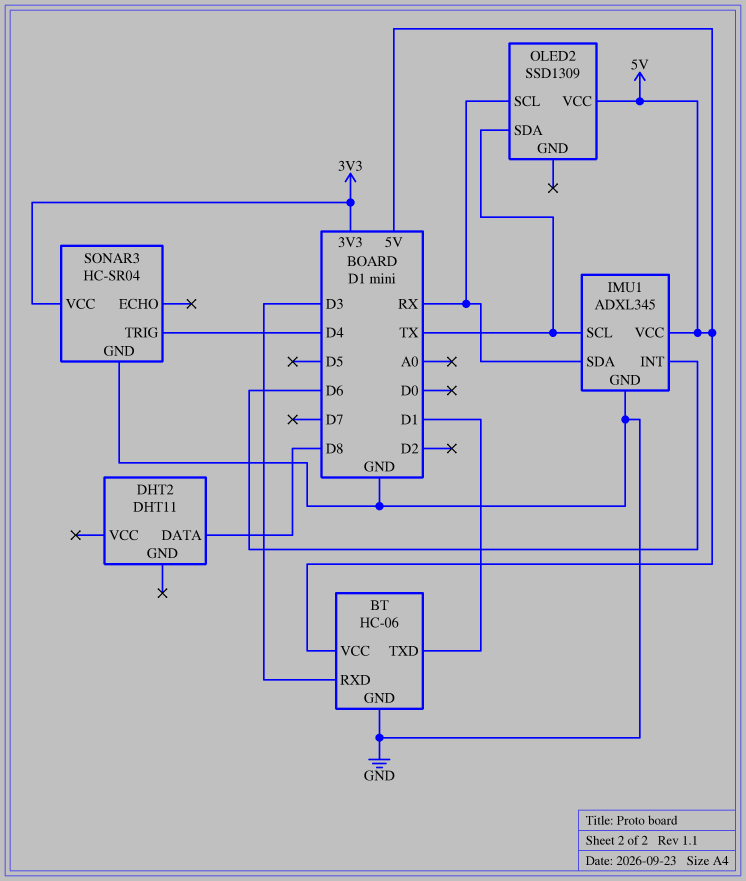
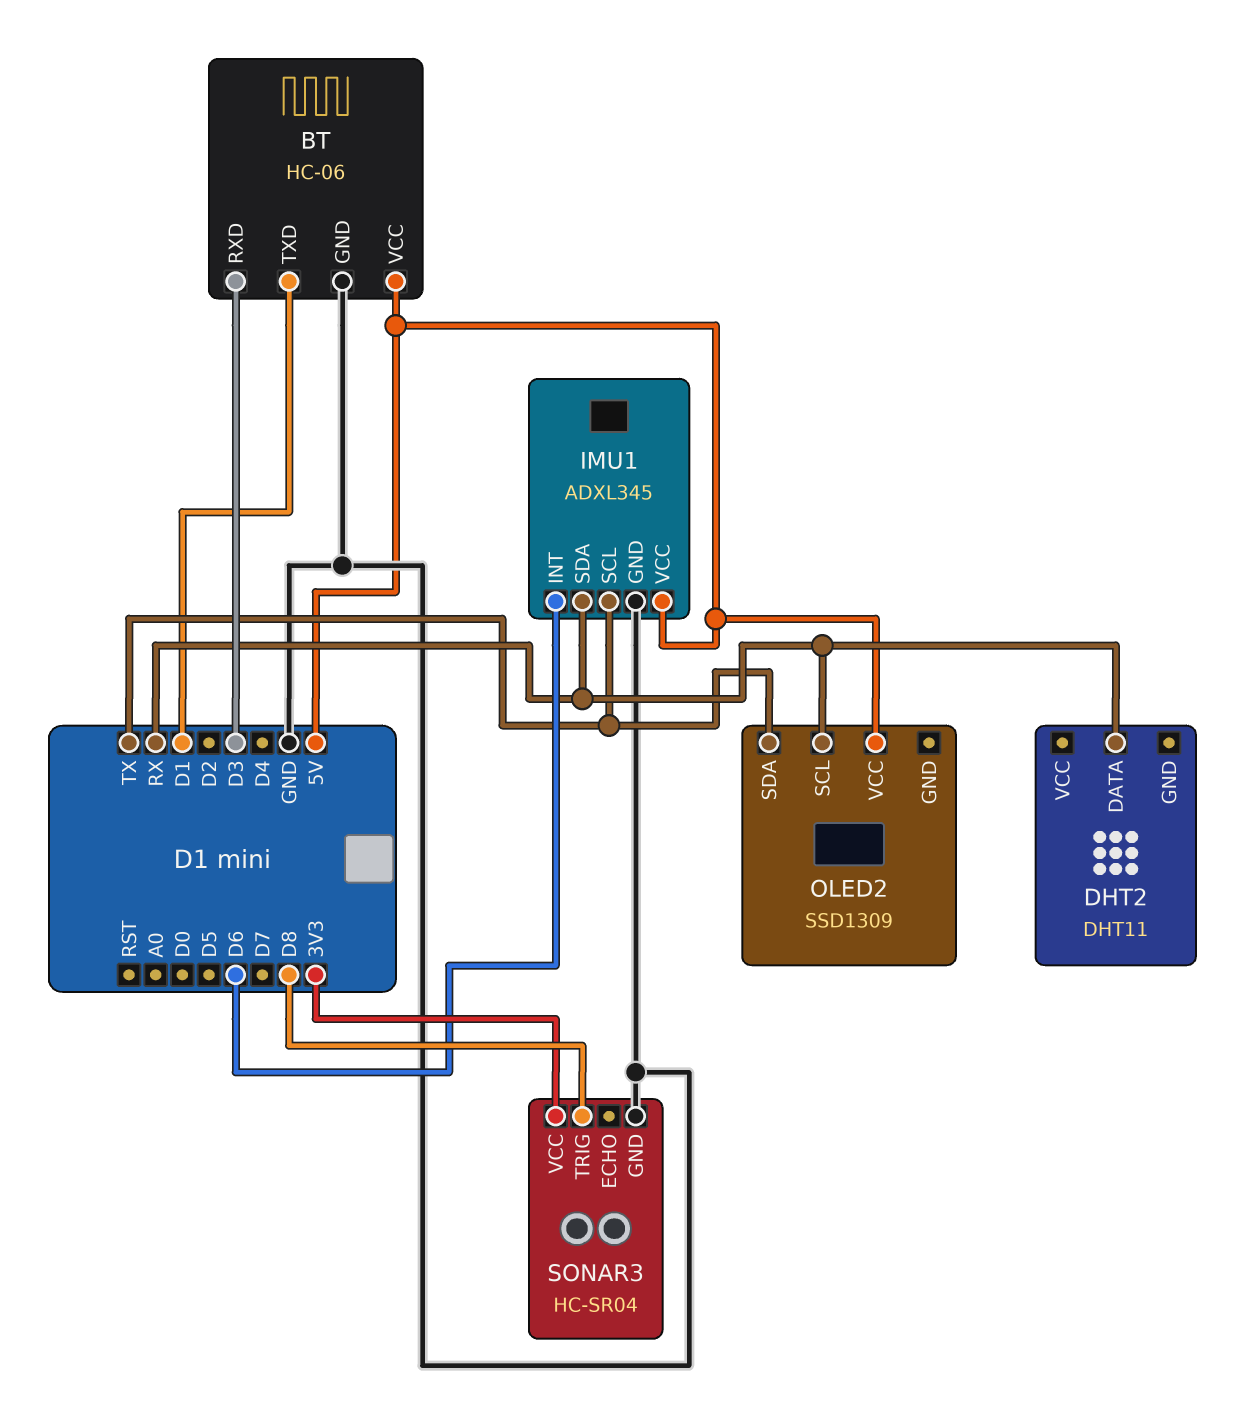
DHT2 pin DATA: D8 -> RX
SONAR3 pin TRIG: D4 -> D8

